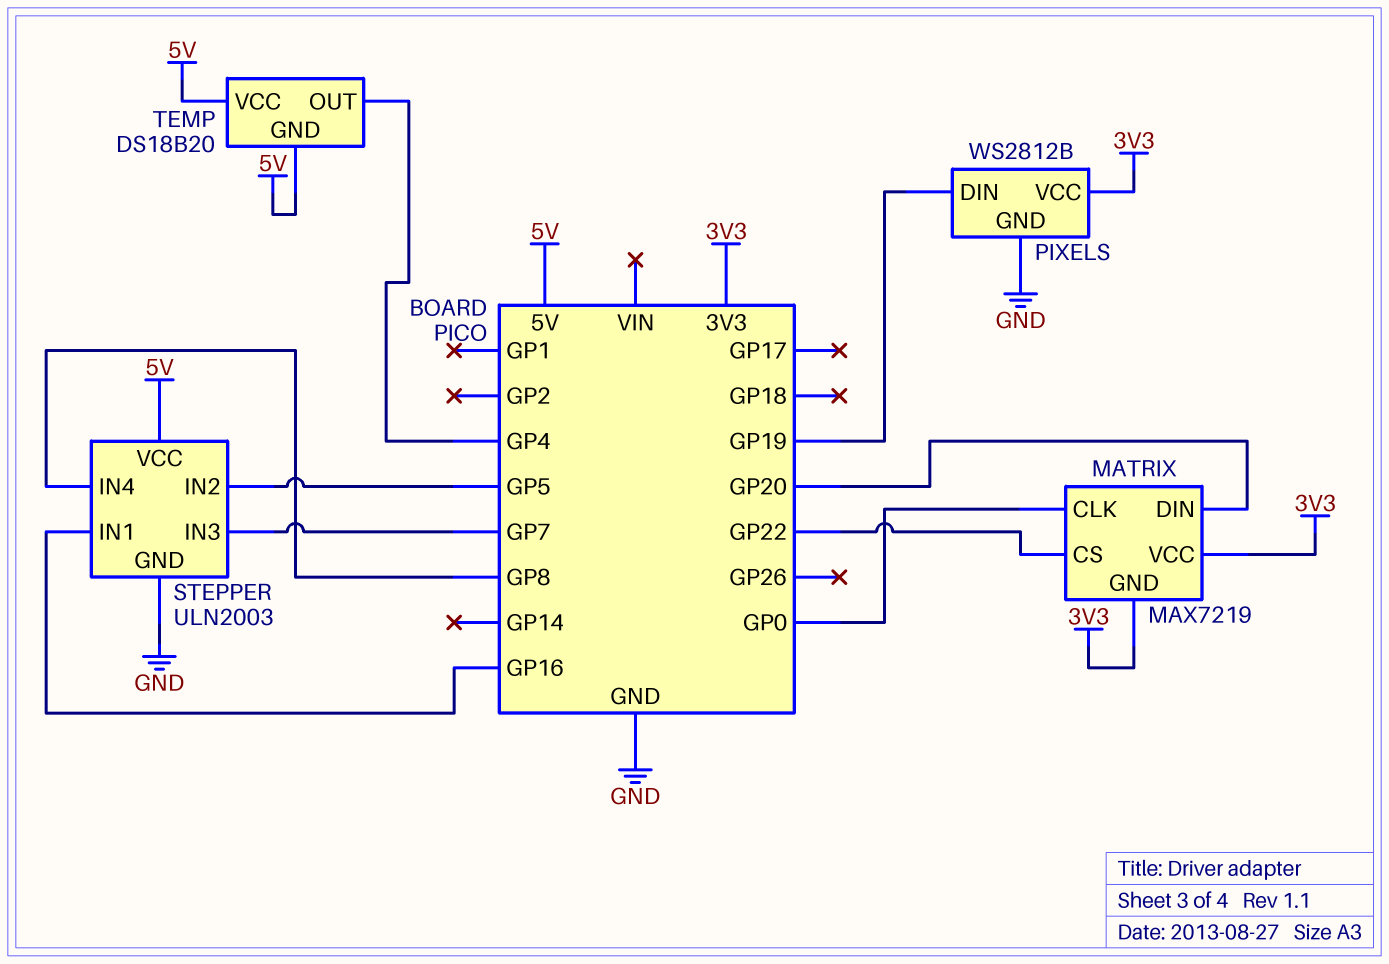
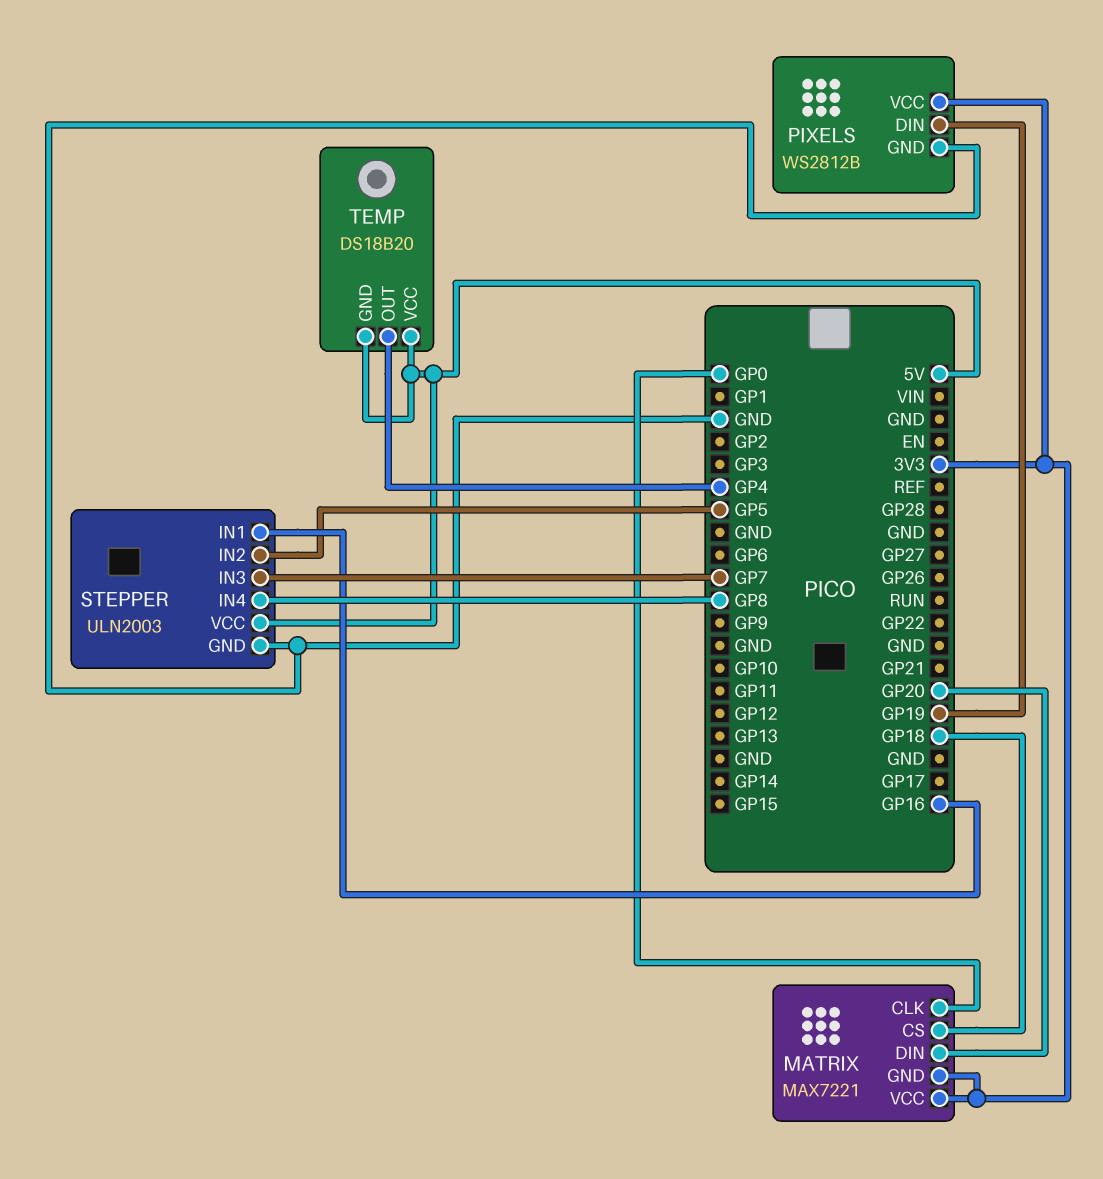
MATRIX: MAX7219 -> MAX7221
MATRIX pin CS: GP22 -> GP18

